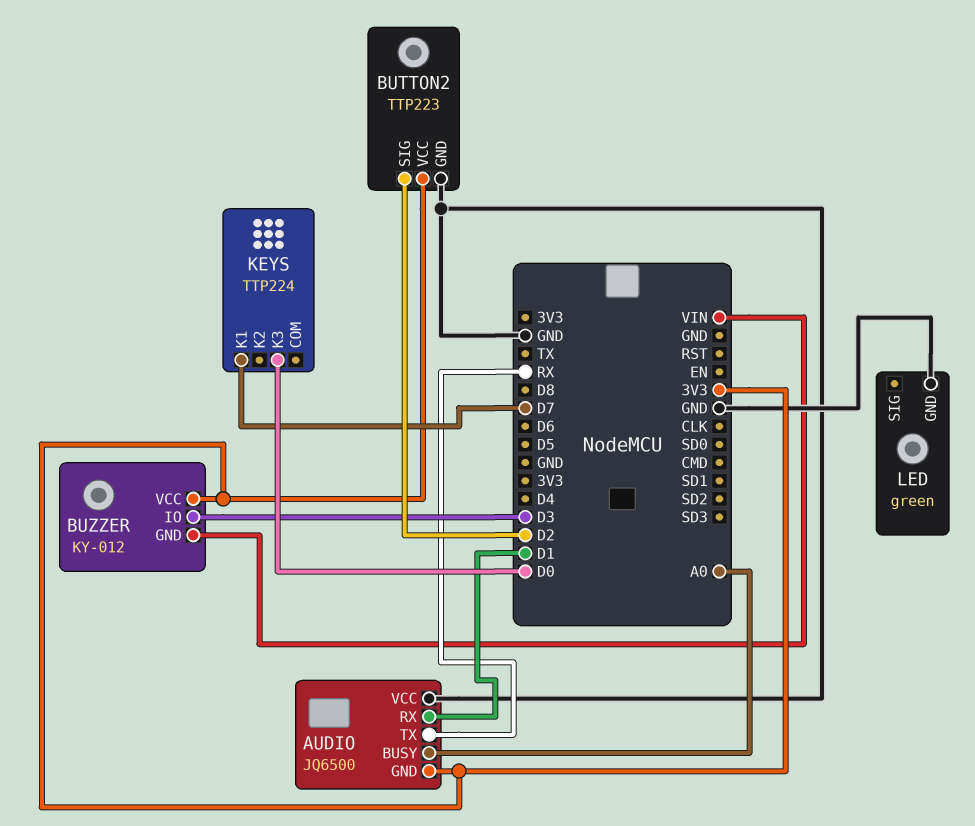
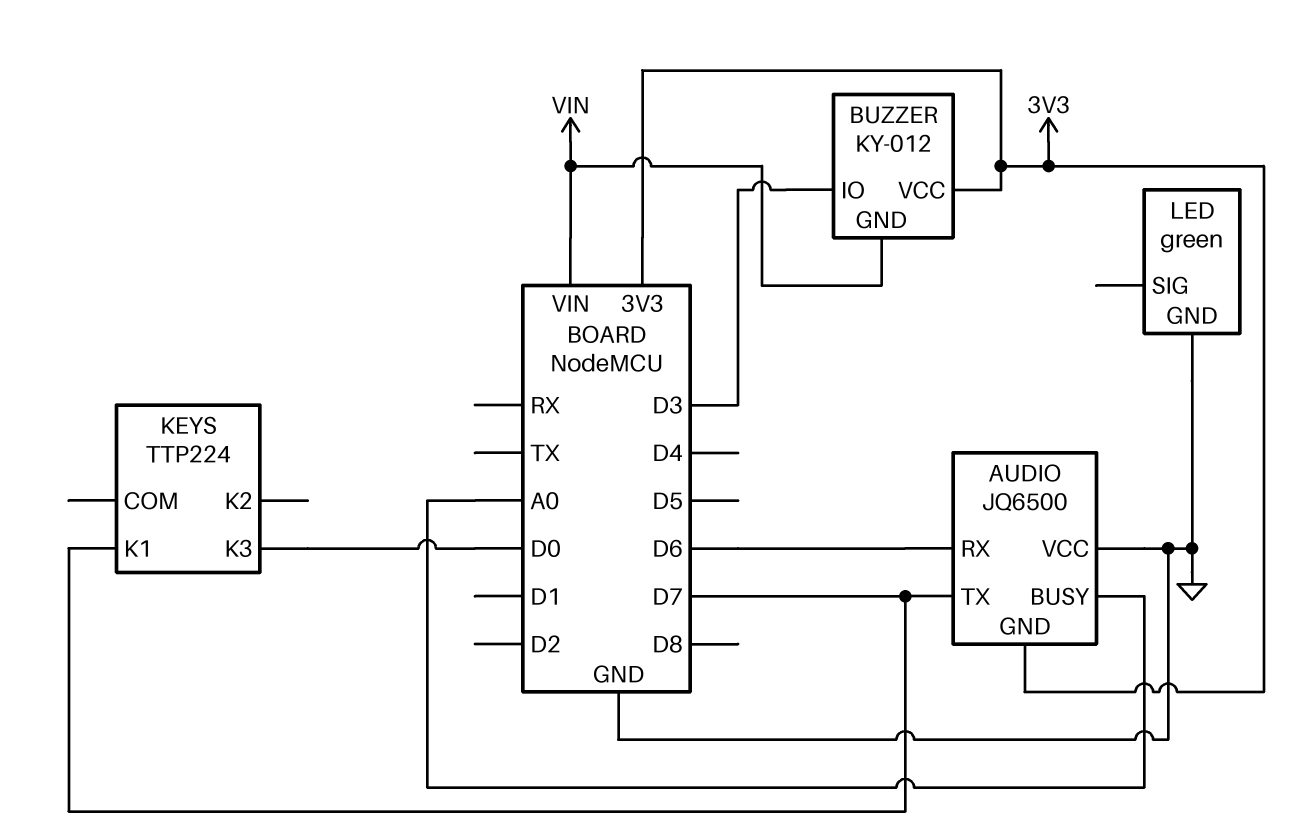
AUDIO pin RX: D1 -> D6
AUDIO pin TX: RX -> D7
BUTTON2: TTP223 -> none
BUTTON2 pin GND: GND -> none
BUTTON2 pin SIG: D2 -> none
BUTTON2 pin VCC: 3V3 -> none

